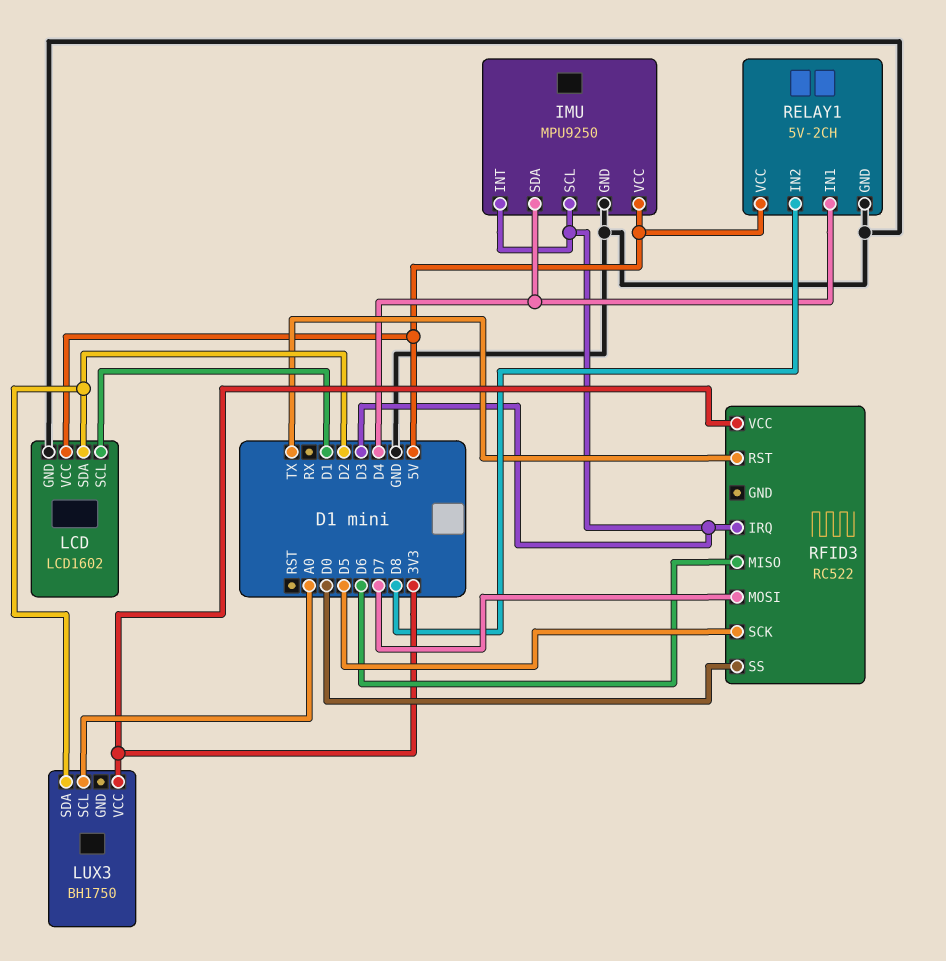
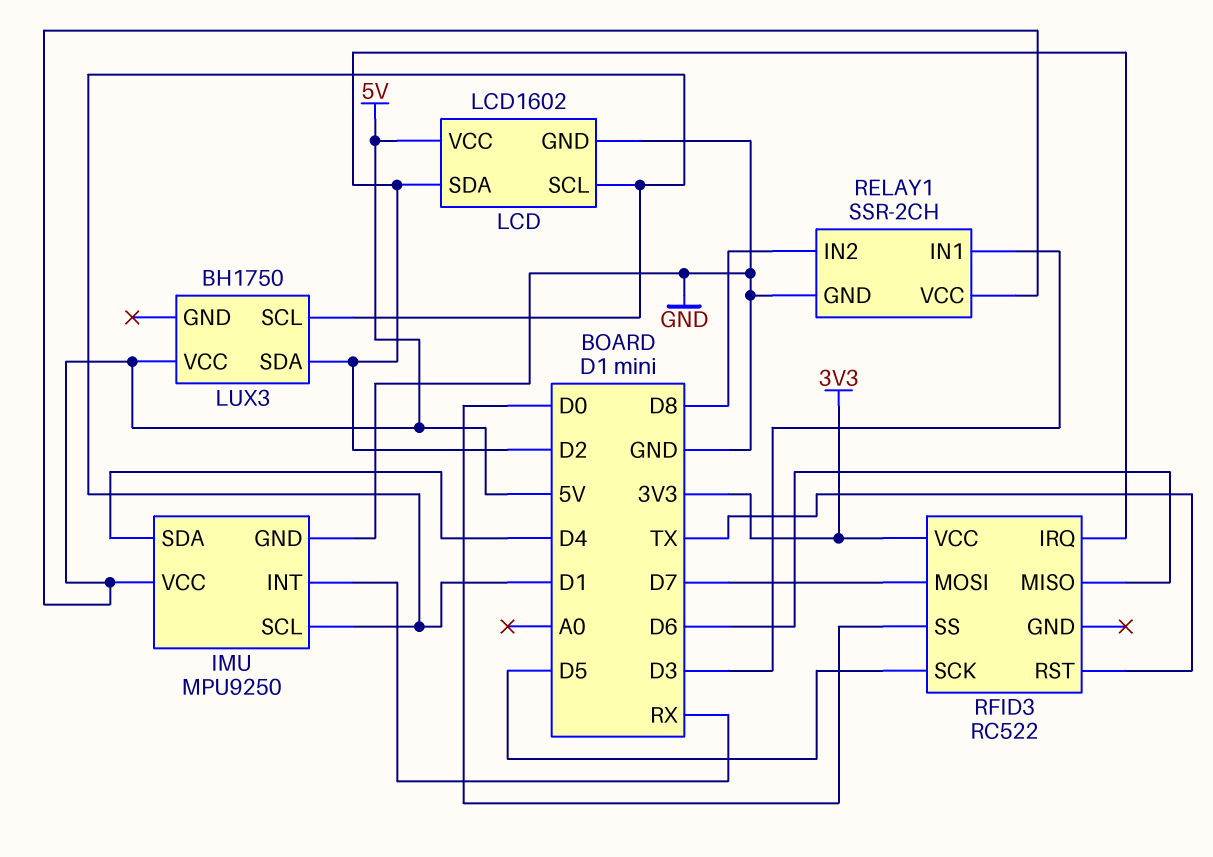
IMU pin INT: D3 -> RX
IMU pin SCL: D3 -> D1
LUX3 pin SCL: A0 -> D1
LUX3 pin VCC: 3V3 -> 5V
RELAY1: 5V-2CH -> SSR-2CH
RELAY1 pin IN1: D4 -> D3
RFID3 pin IRQ: D3 -> D2

